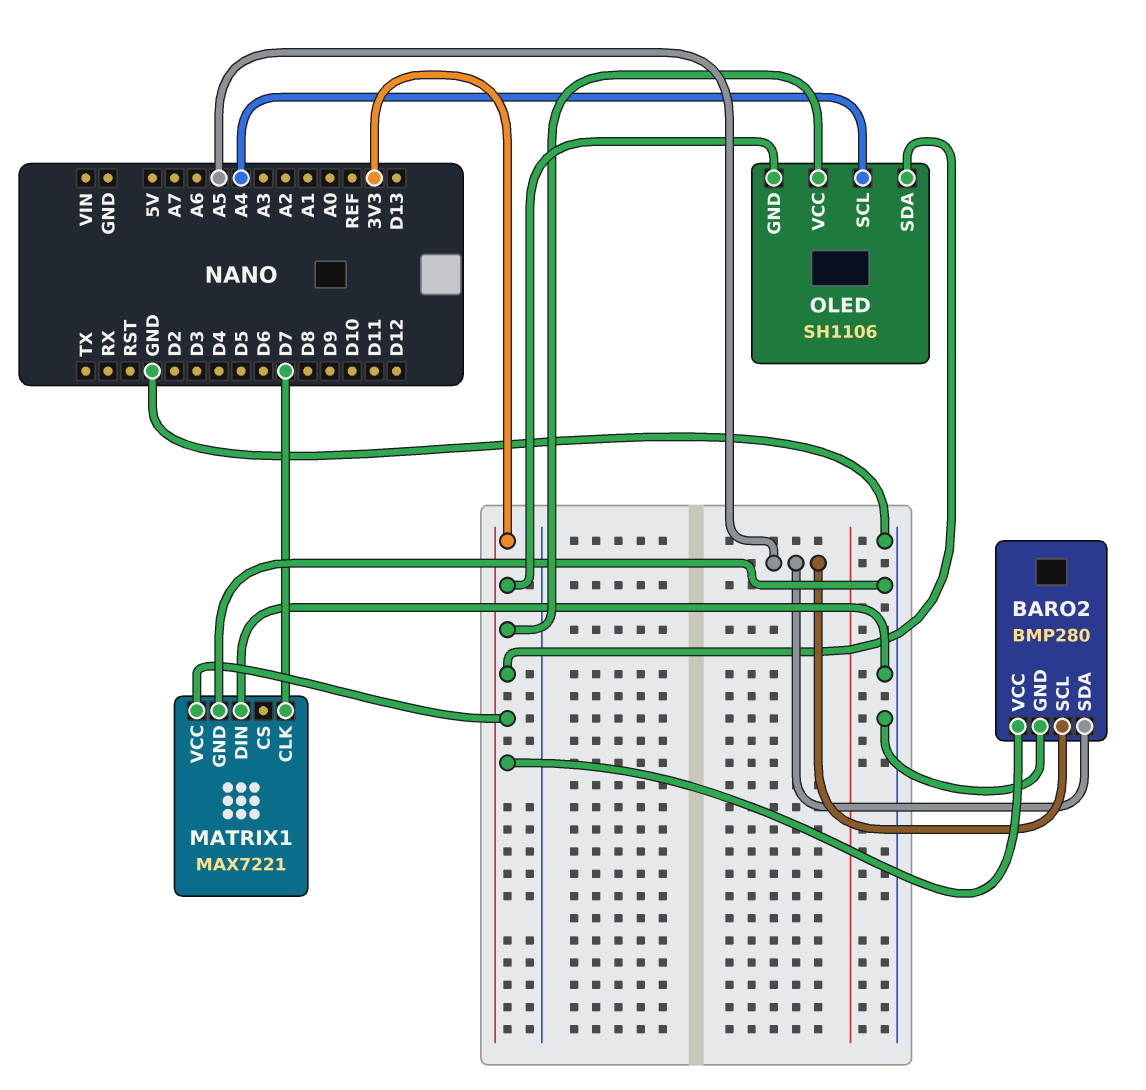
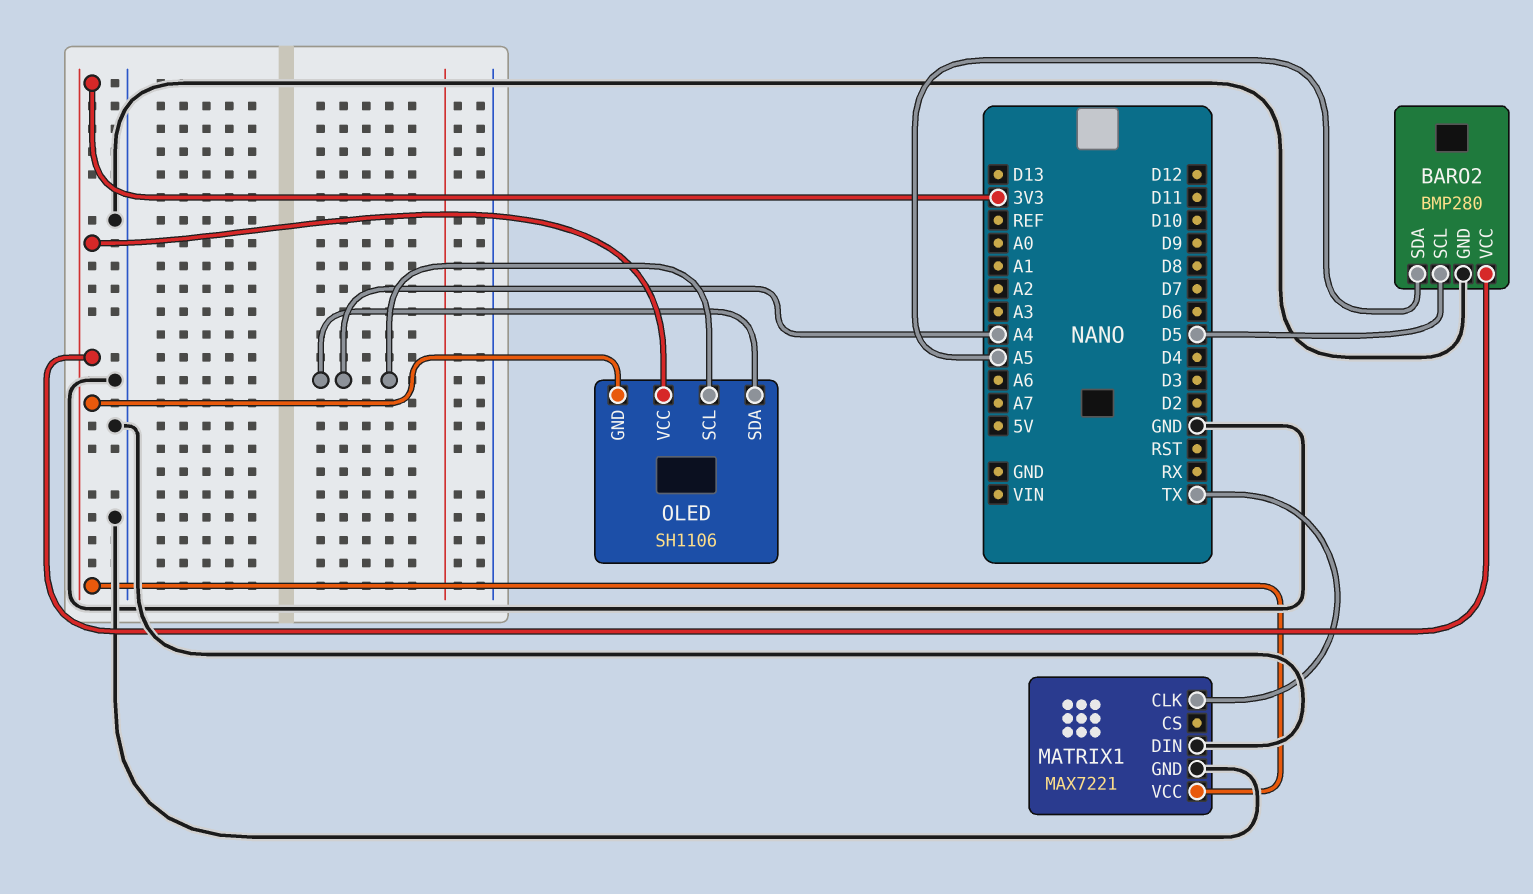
BARO2 pin SCL: A5 -> D5
MATRIX1 pin CLK: D7 -> TX
OLED pin SDA: 3V3 -> A4

